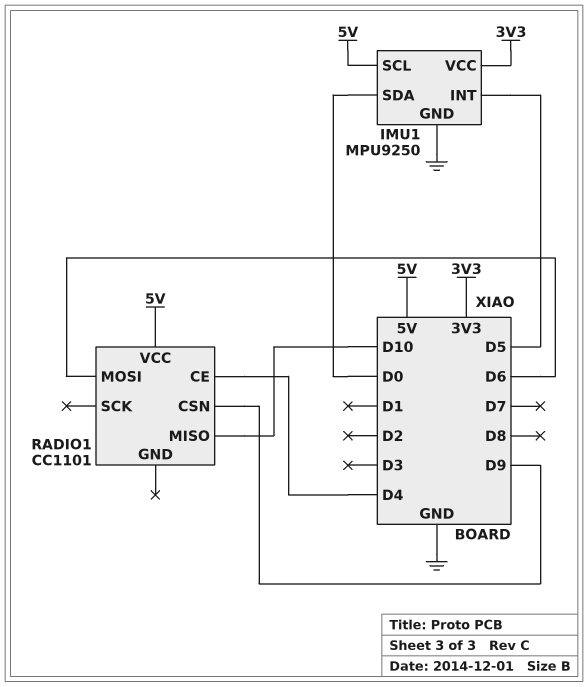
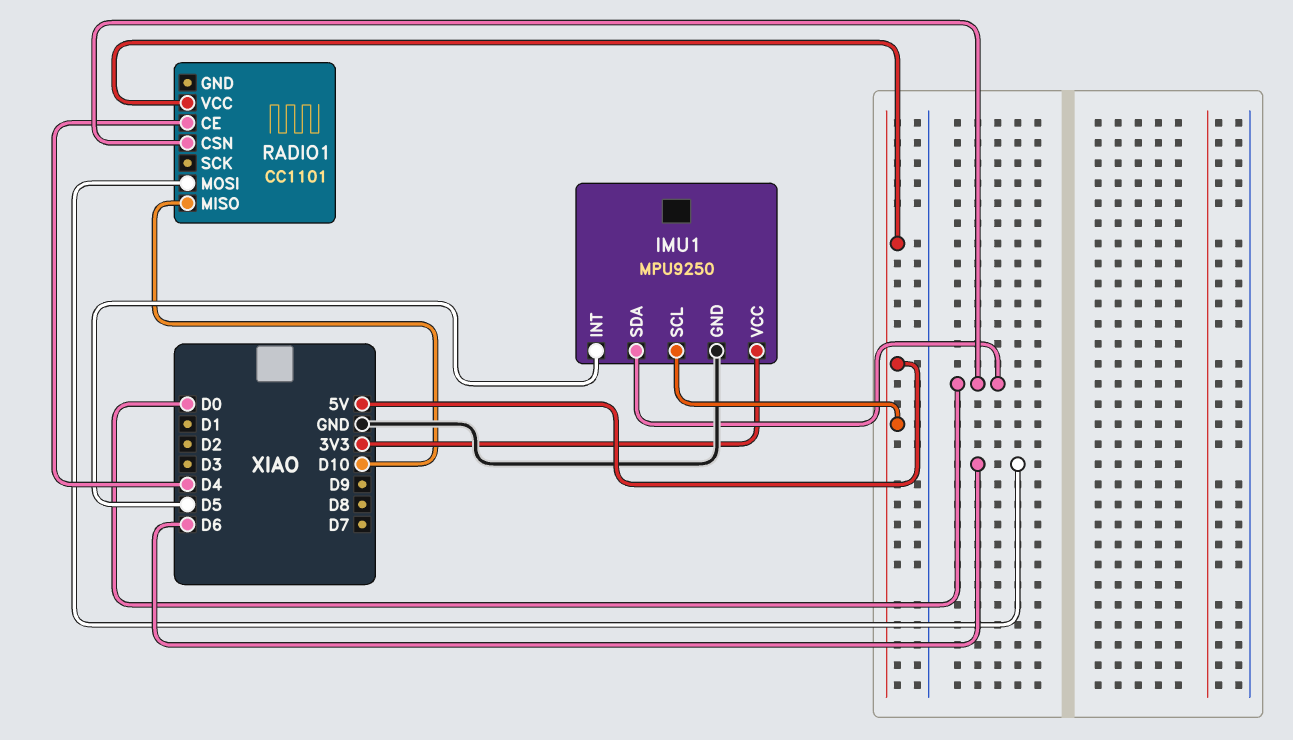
RADIO1 pin CSN: D9 -> D0

